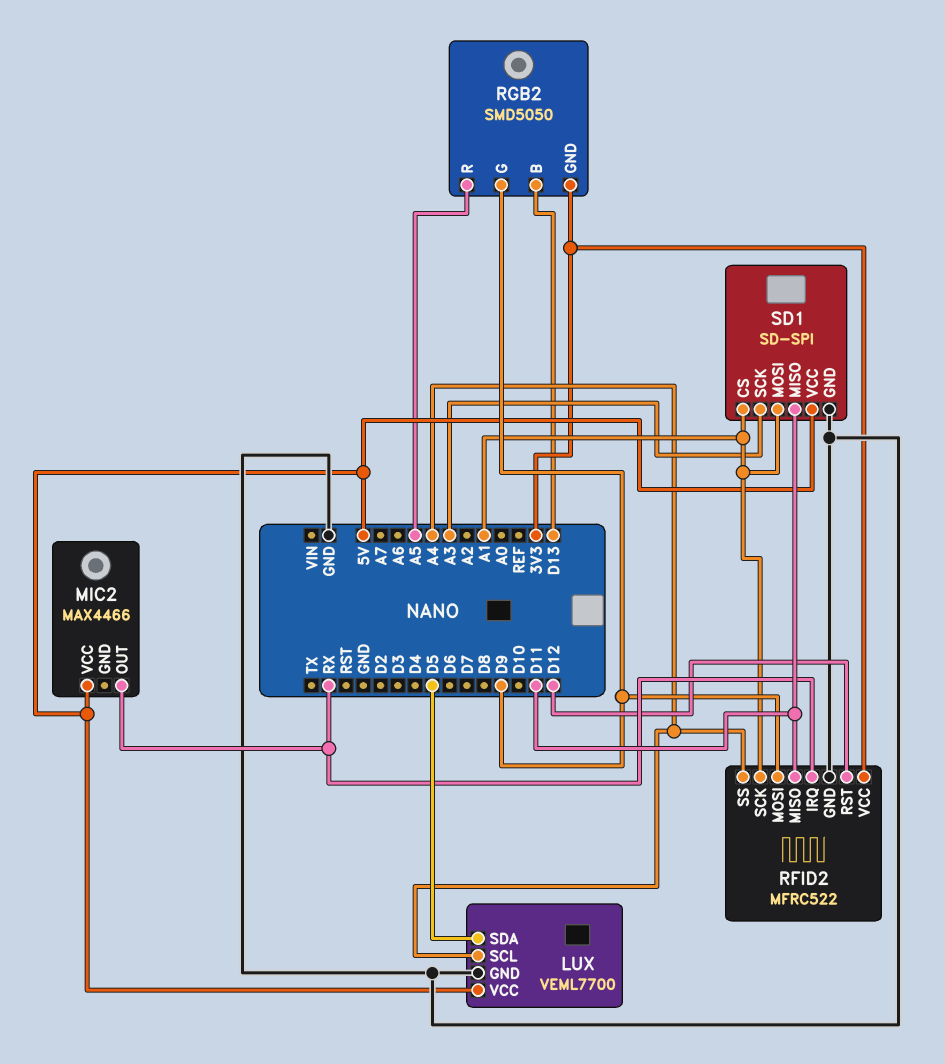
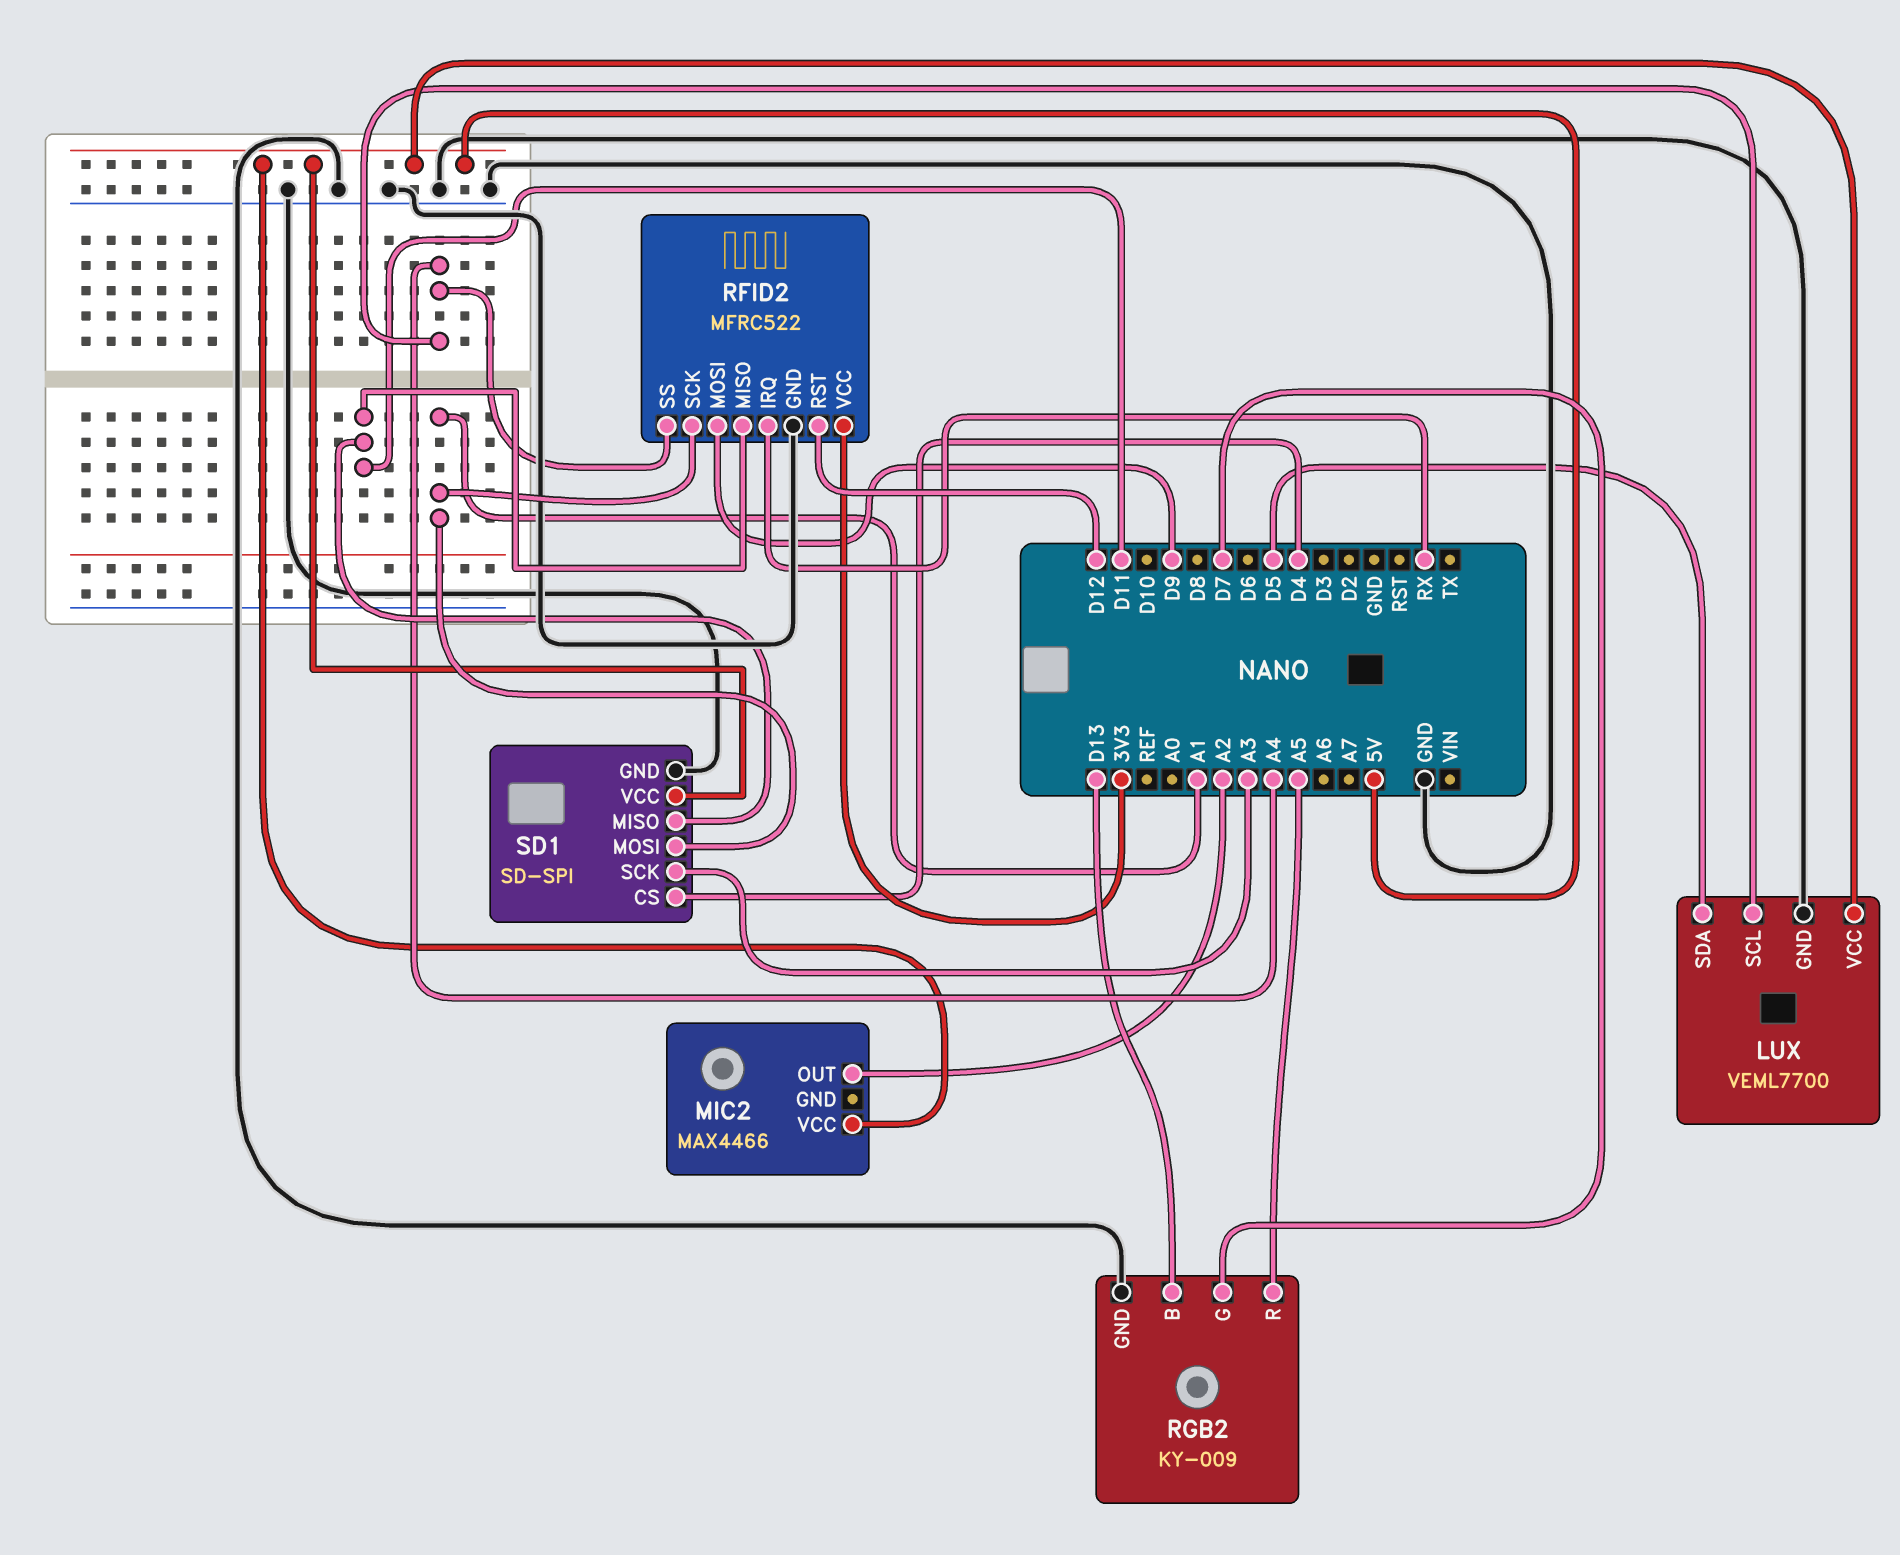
MIC2 pin OUT: RX -> A2
RGB2: SMD5050 -> KY-009
RGB2 pin G: D9 -> D7
RGB2 pin GND: 3V3 -> GND
SD1 pin CS: A1 -> D4

